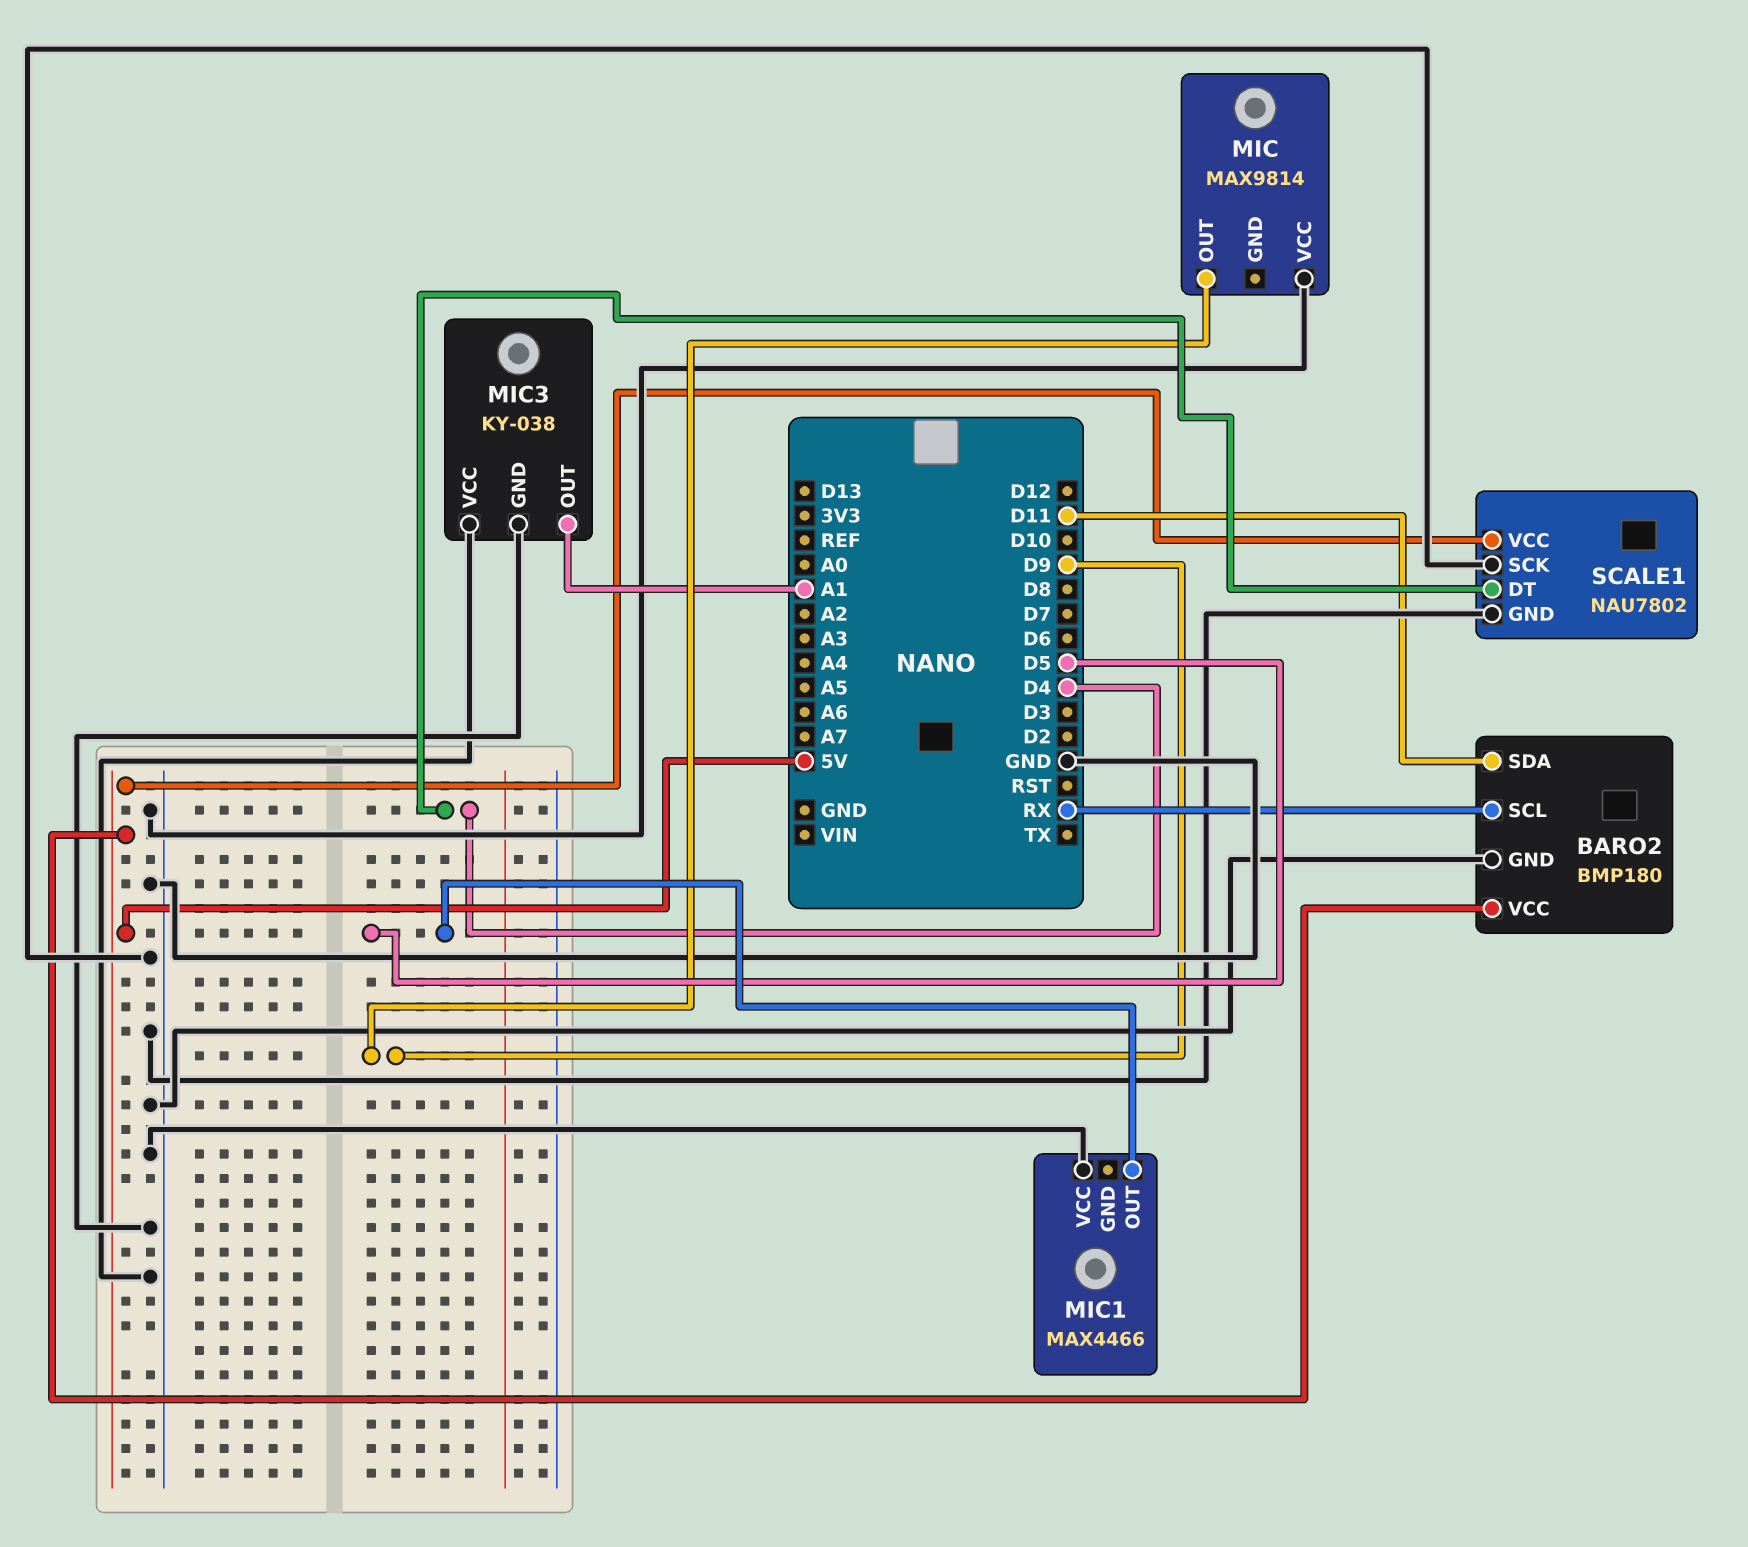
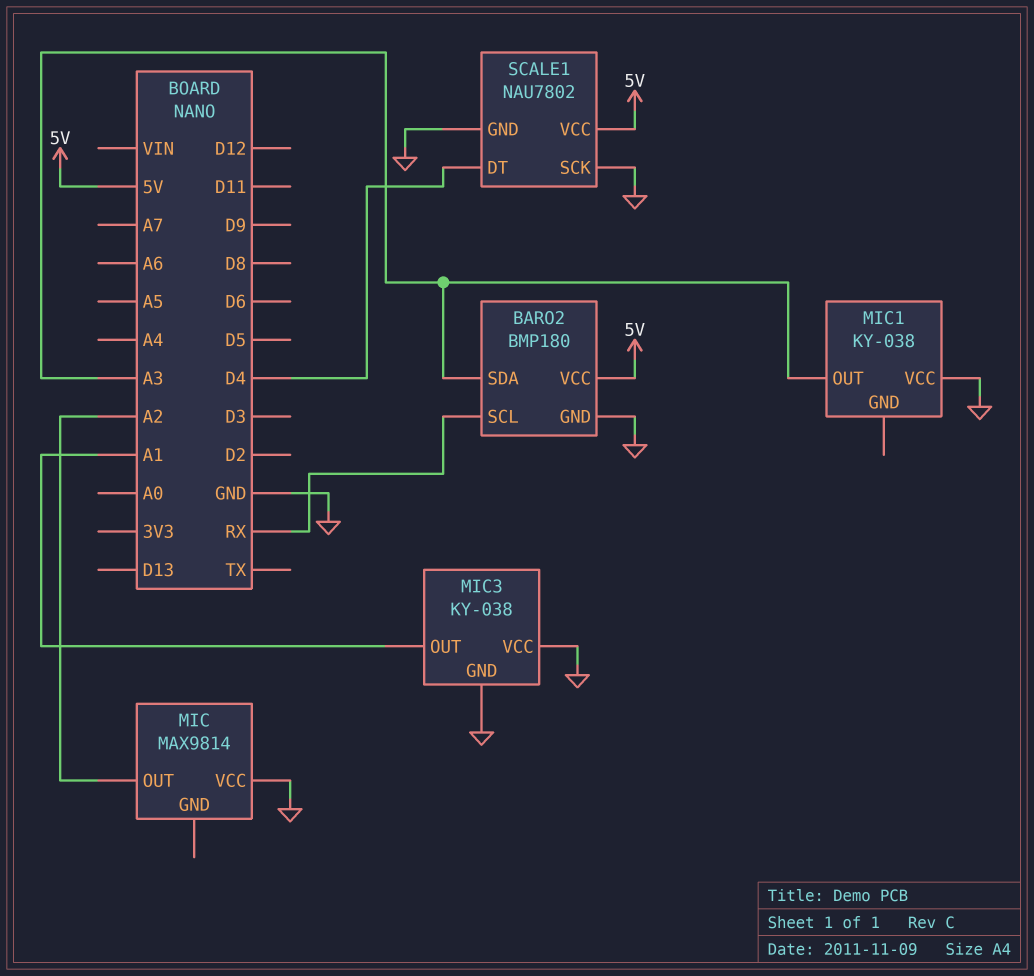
BARO2 pin SDA: D11 -> A3
MIC pin OUT: D9 -> A2
MIC1: MAX4466 -> KY-038
MIC1 pin OUT: D5 -> A3

